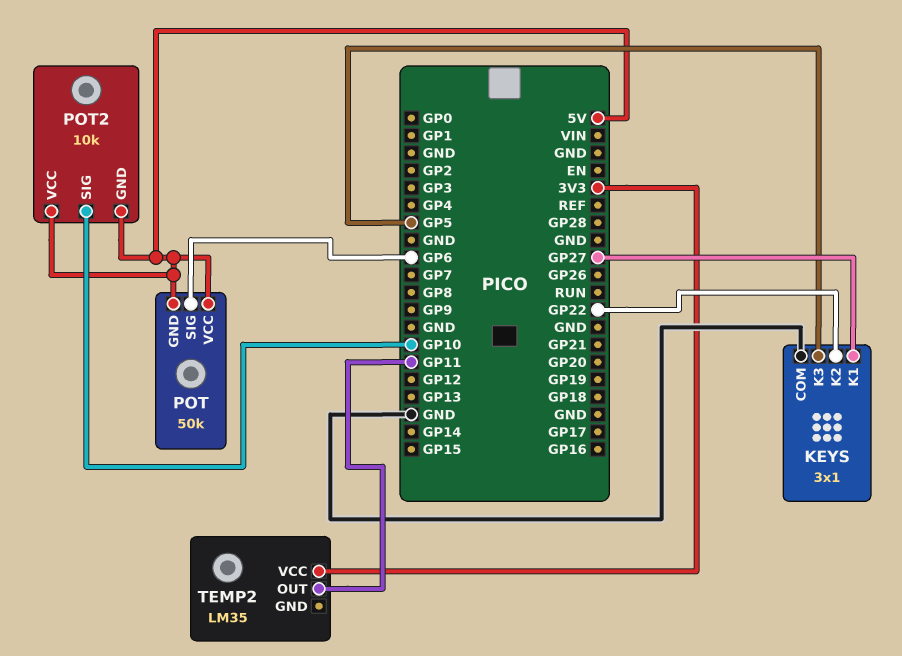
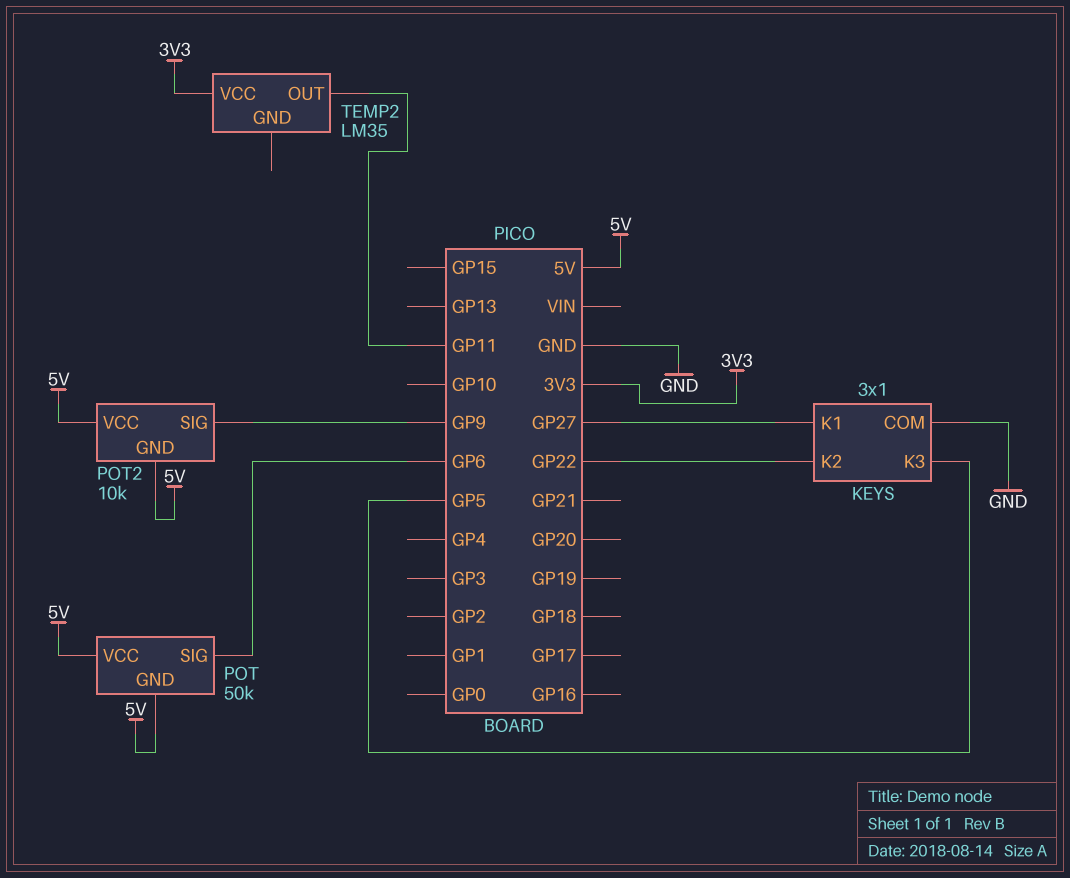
POT2 pin SIG: GP10 -> GP9

